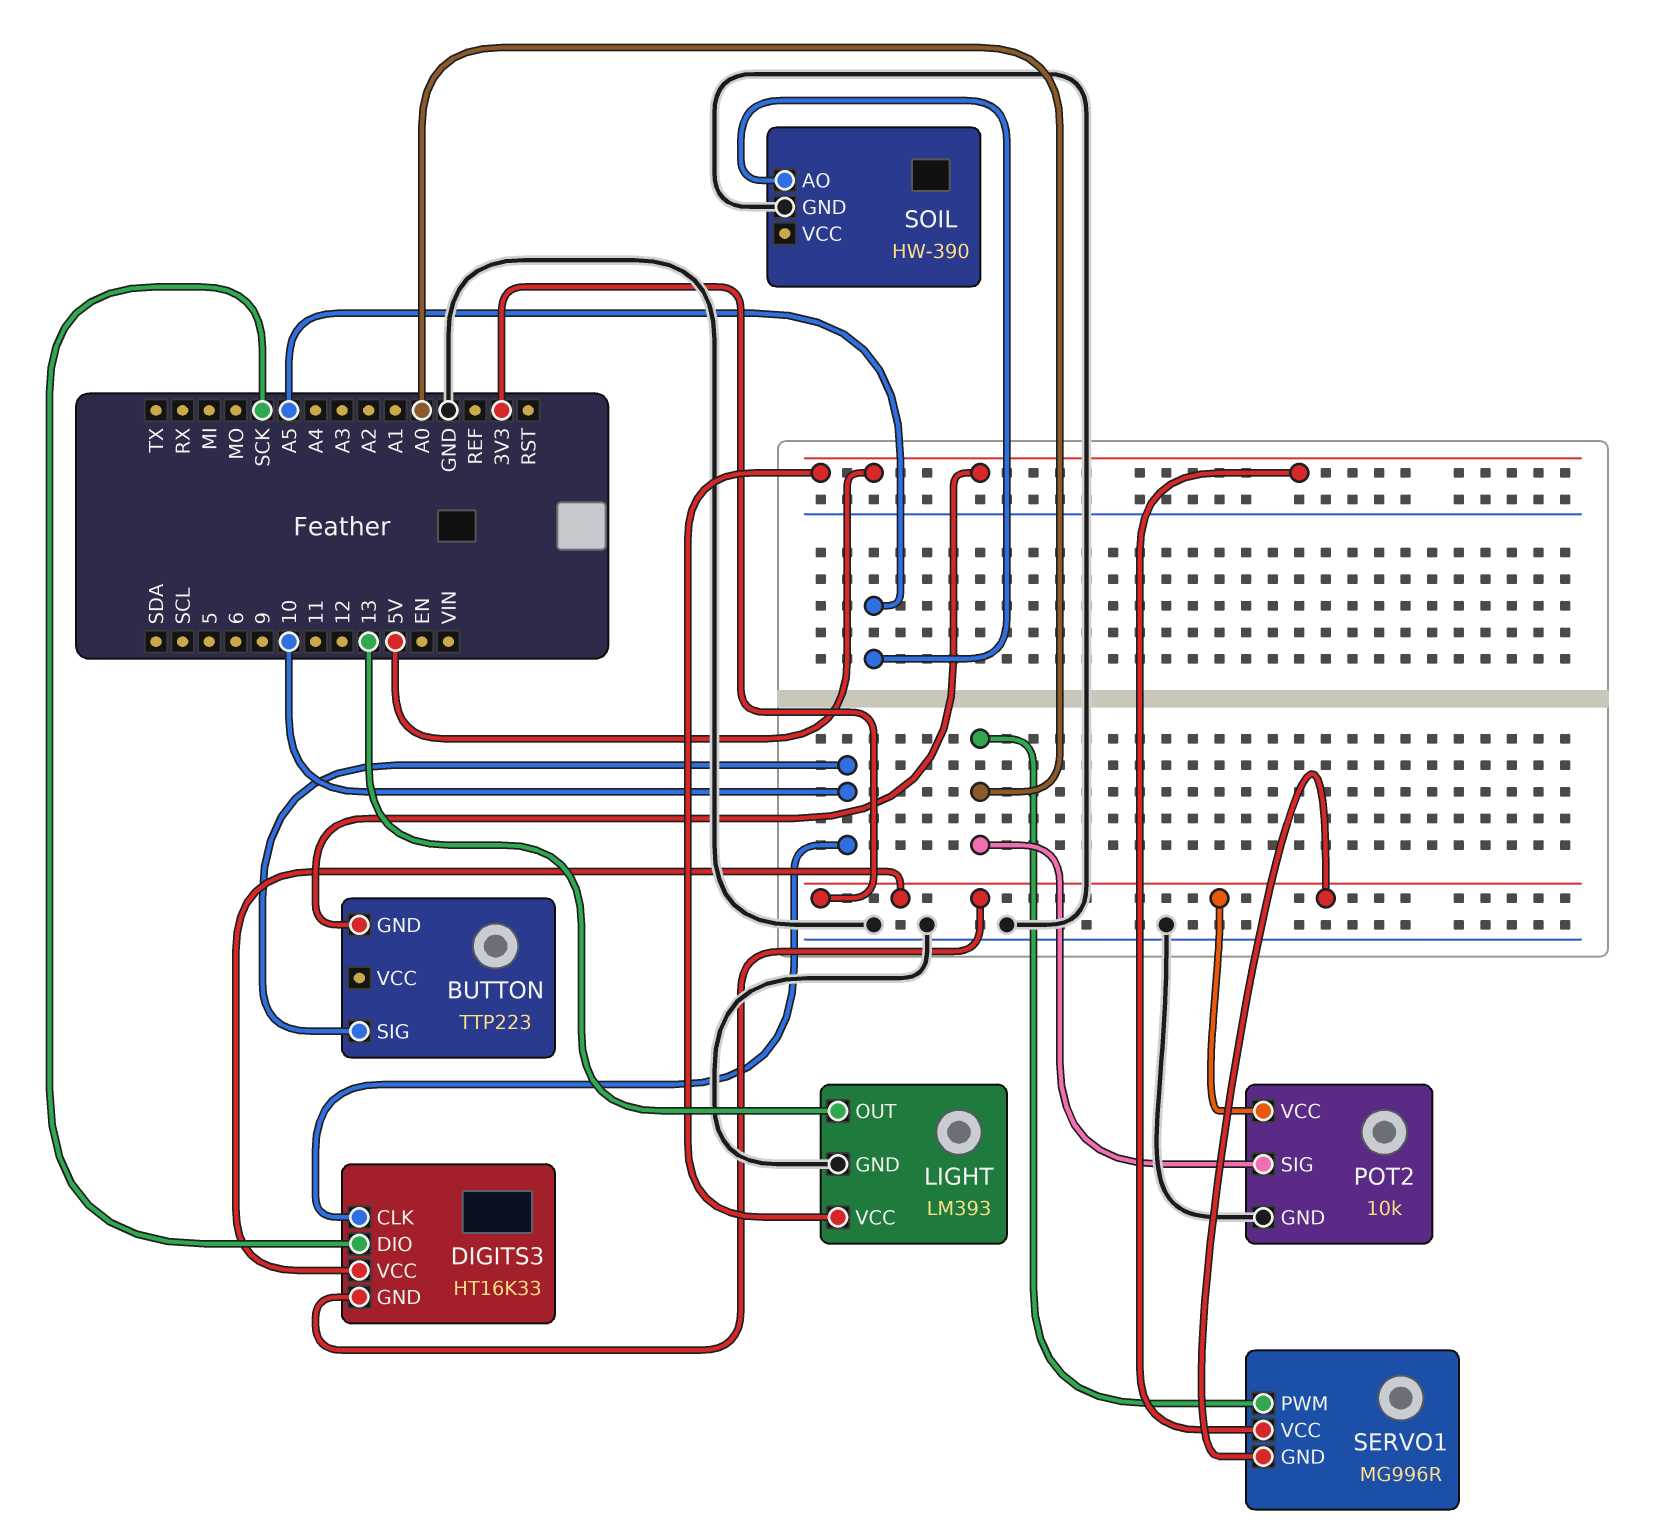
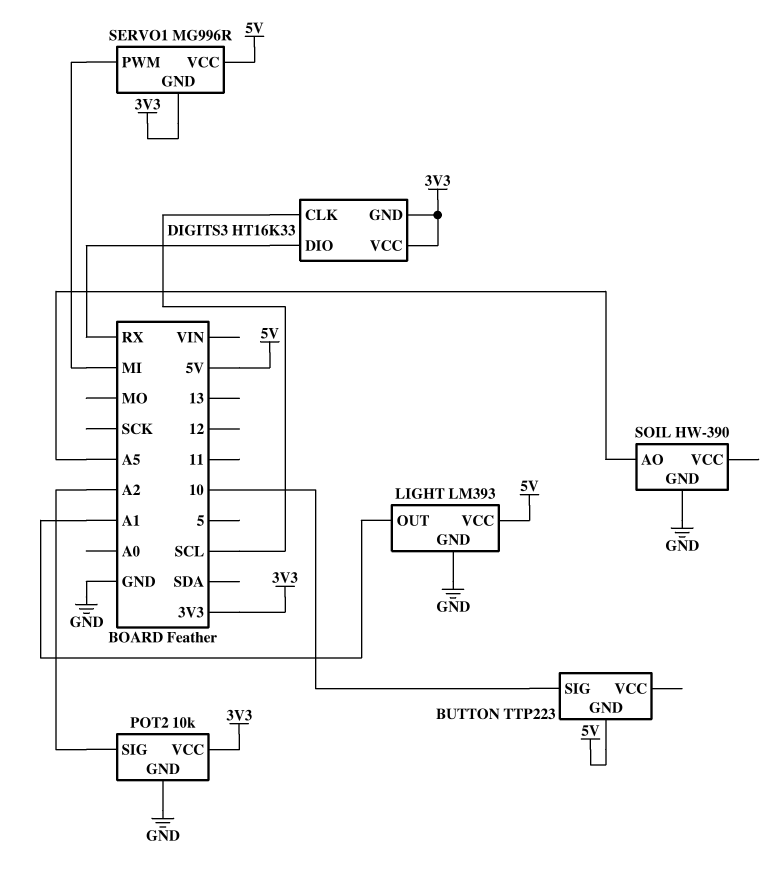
DIGITS3 pin CLK: 10 -> SCL
DIGITS3 pin DIO: SCK -> RX
LIGHT pin OUT: 13 -> A1
POT2 pin SIG: A0 -> A2
SERVO1 pin PWM: A0 -> MI

